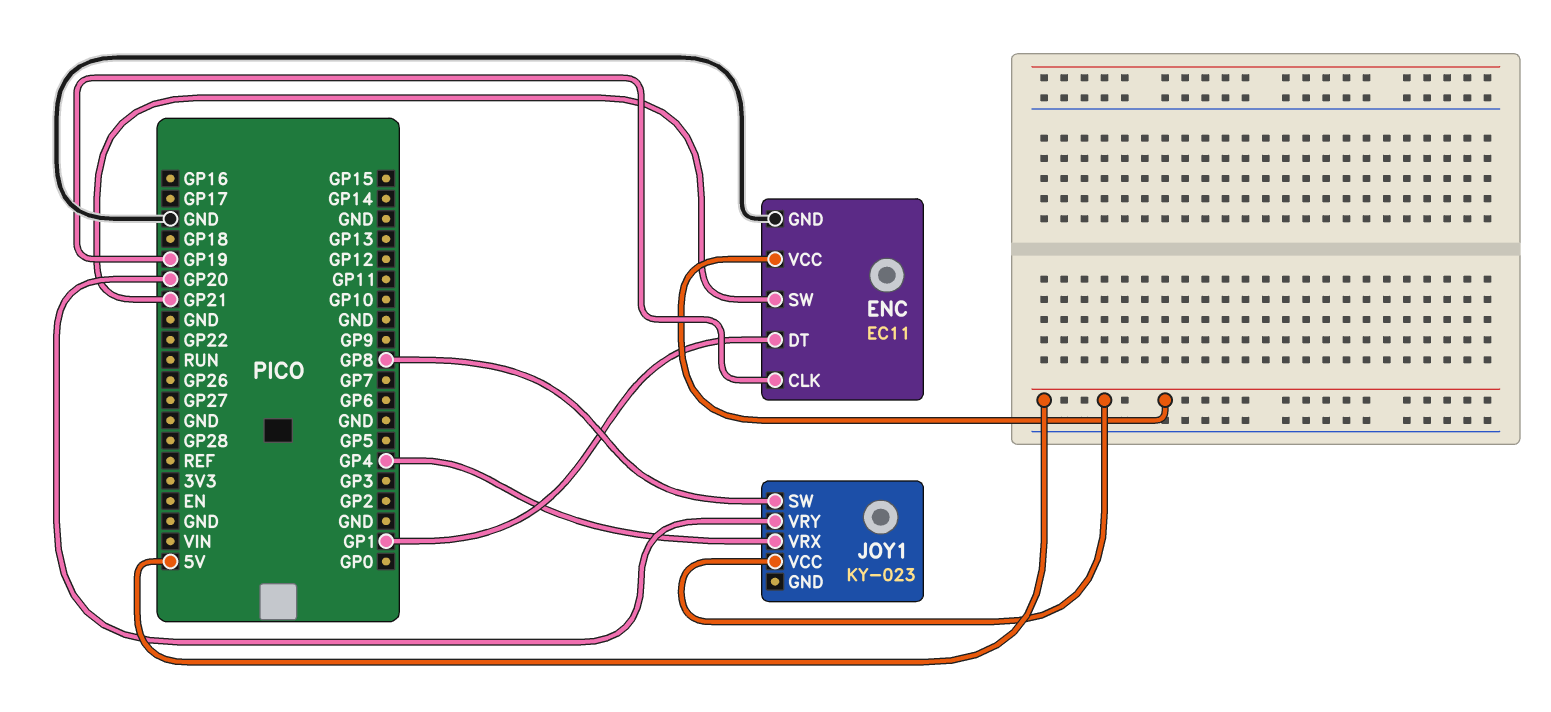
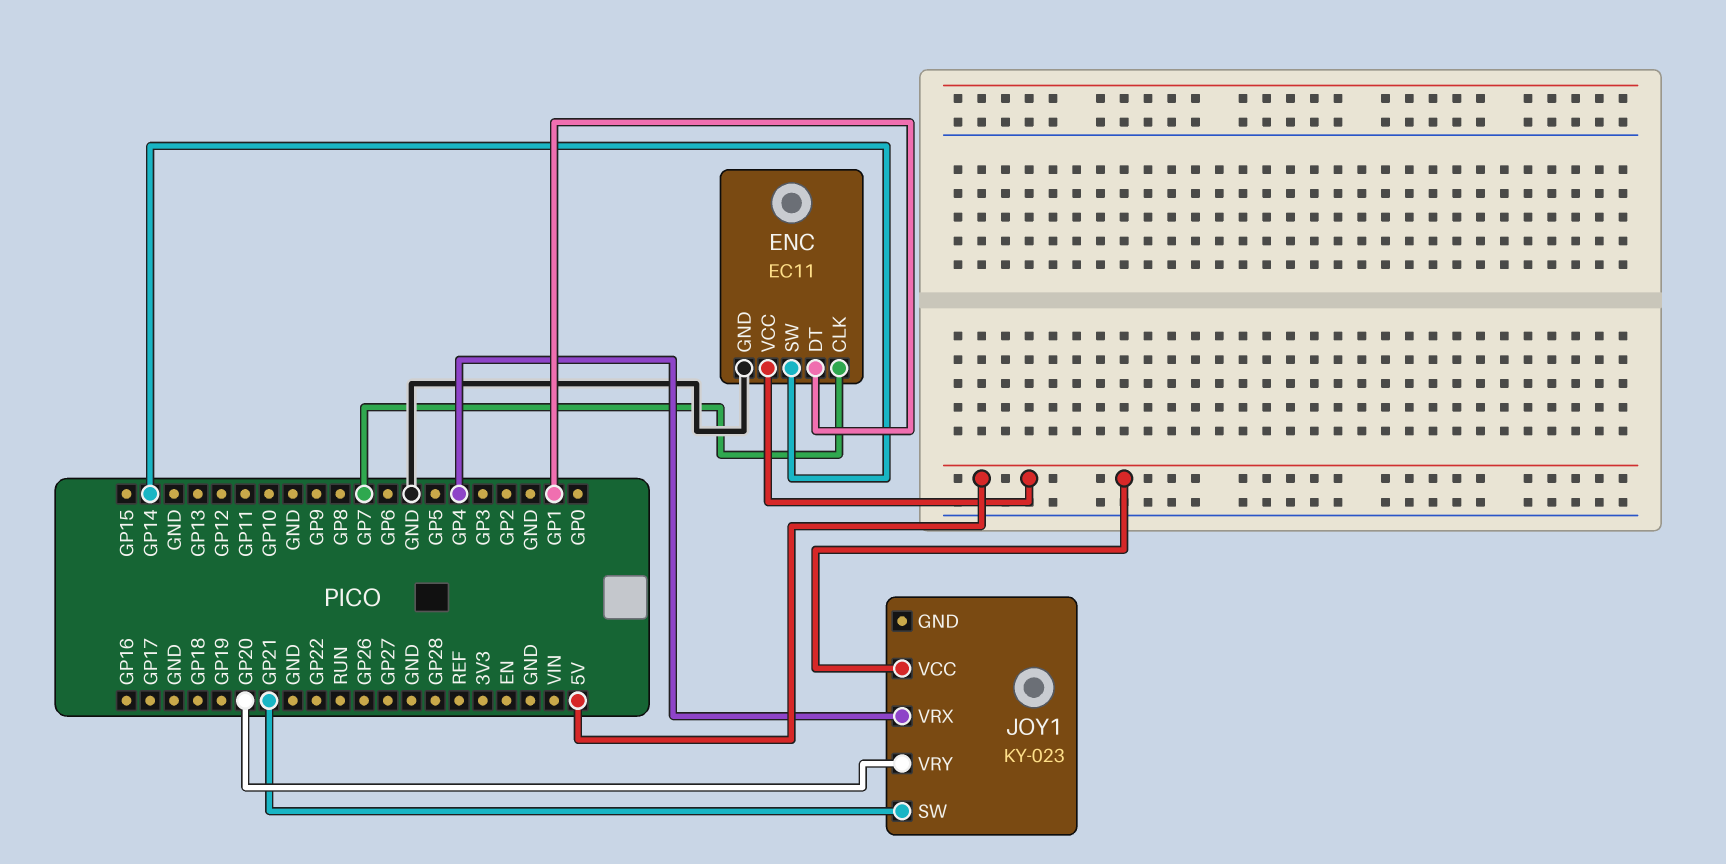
ENC pin CLK: GP19 -> GP7
ENC pin SW: GP21 -> GP14
JOY1 pin SW: GP8 -> GP21

